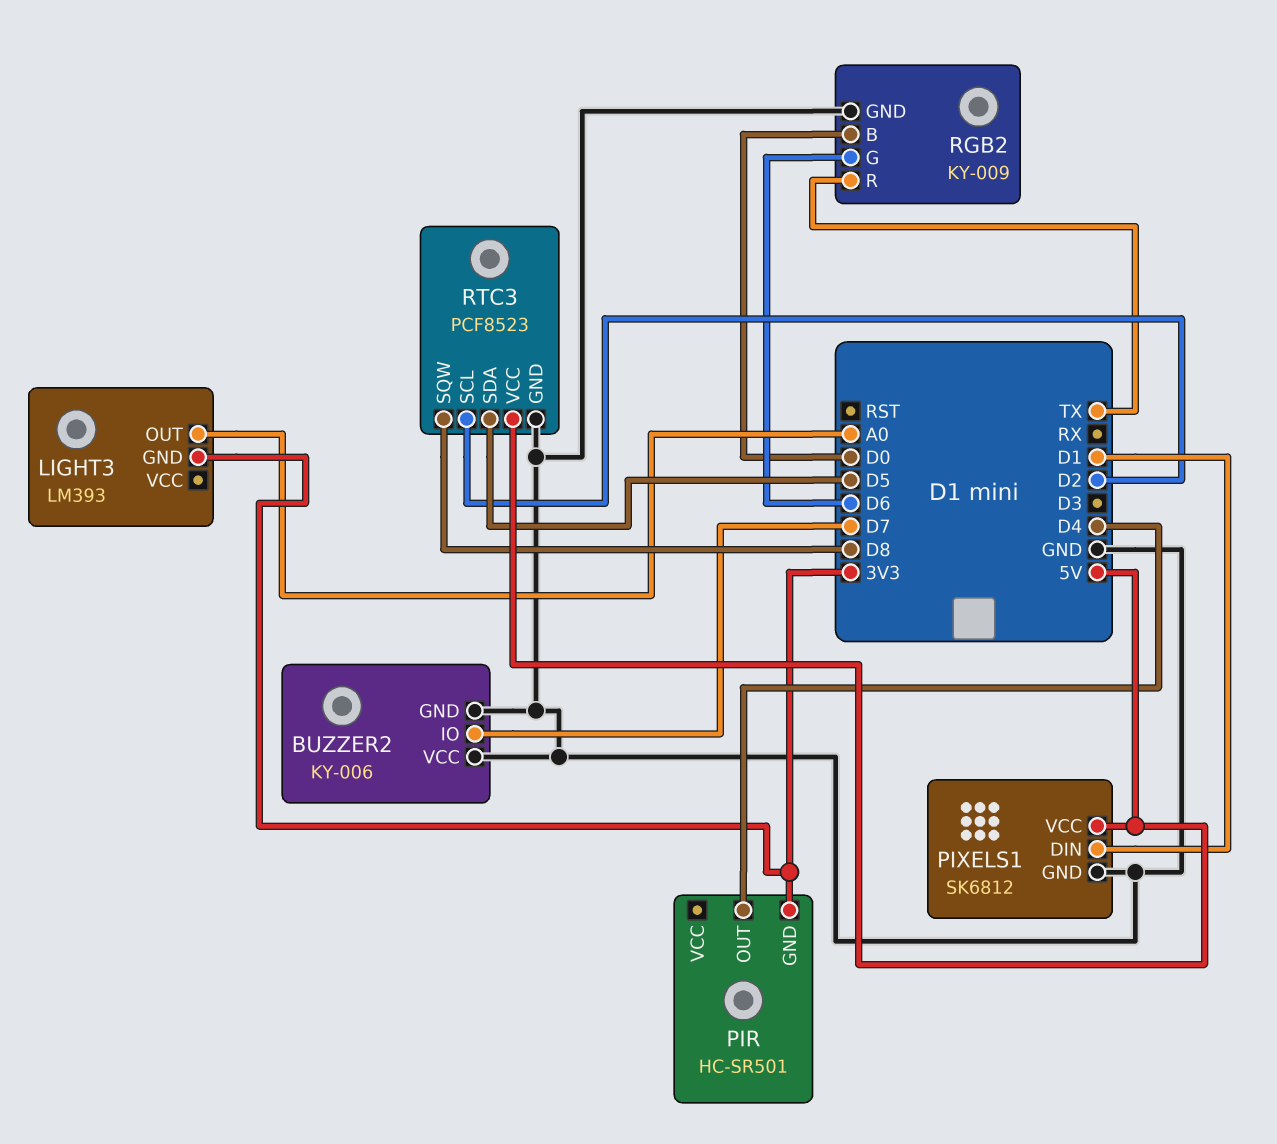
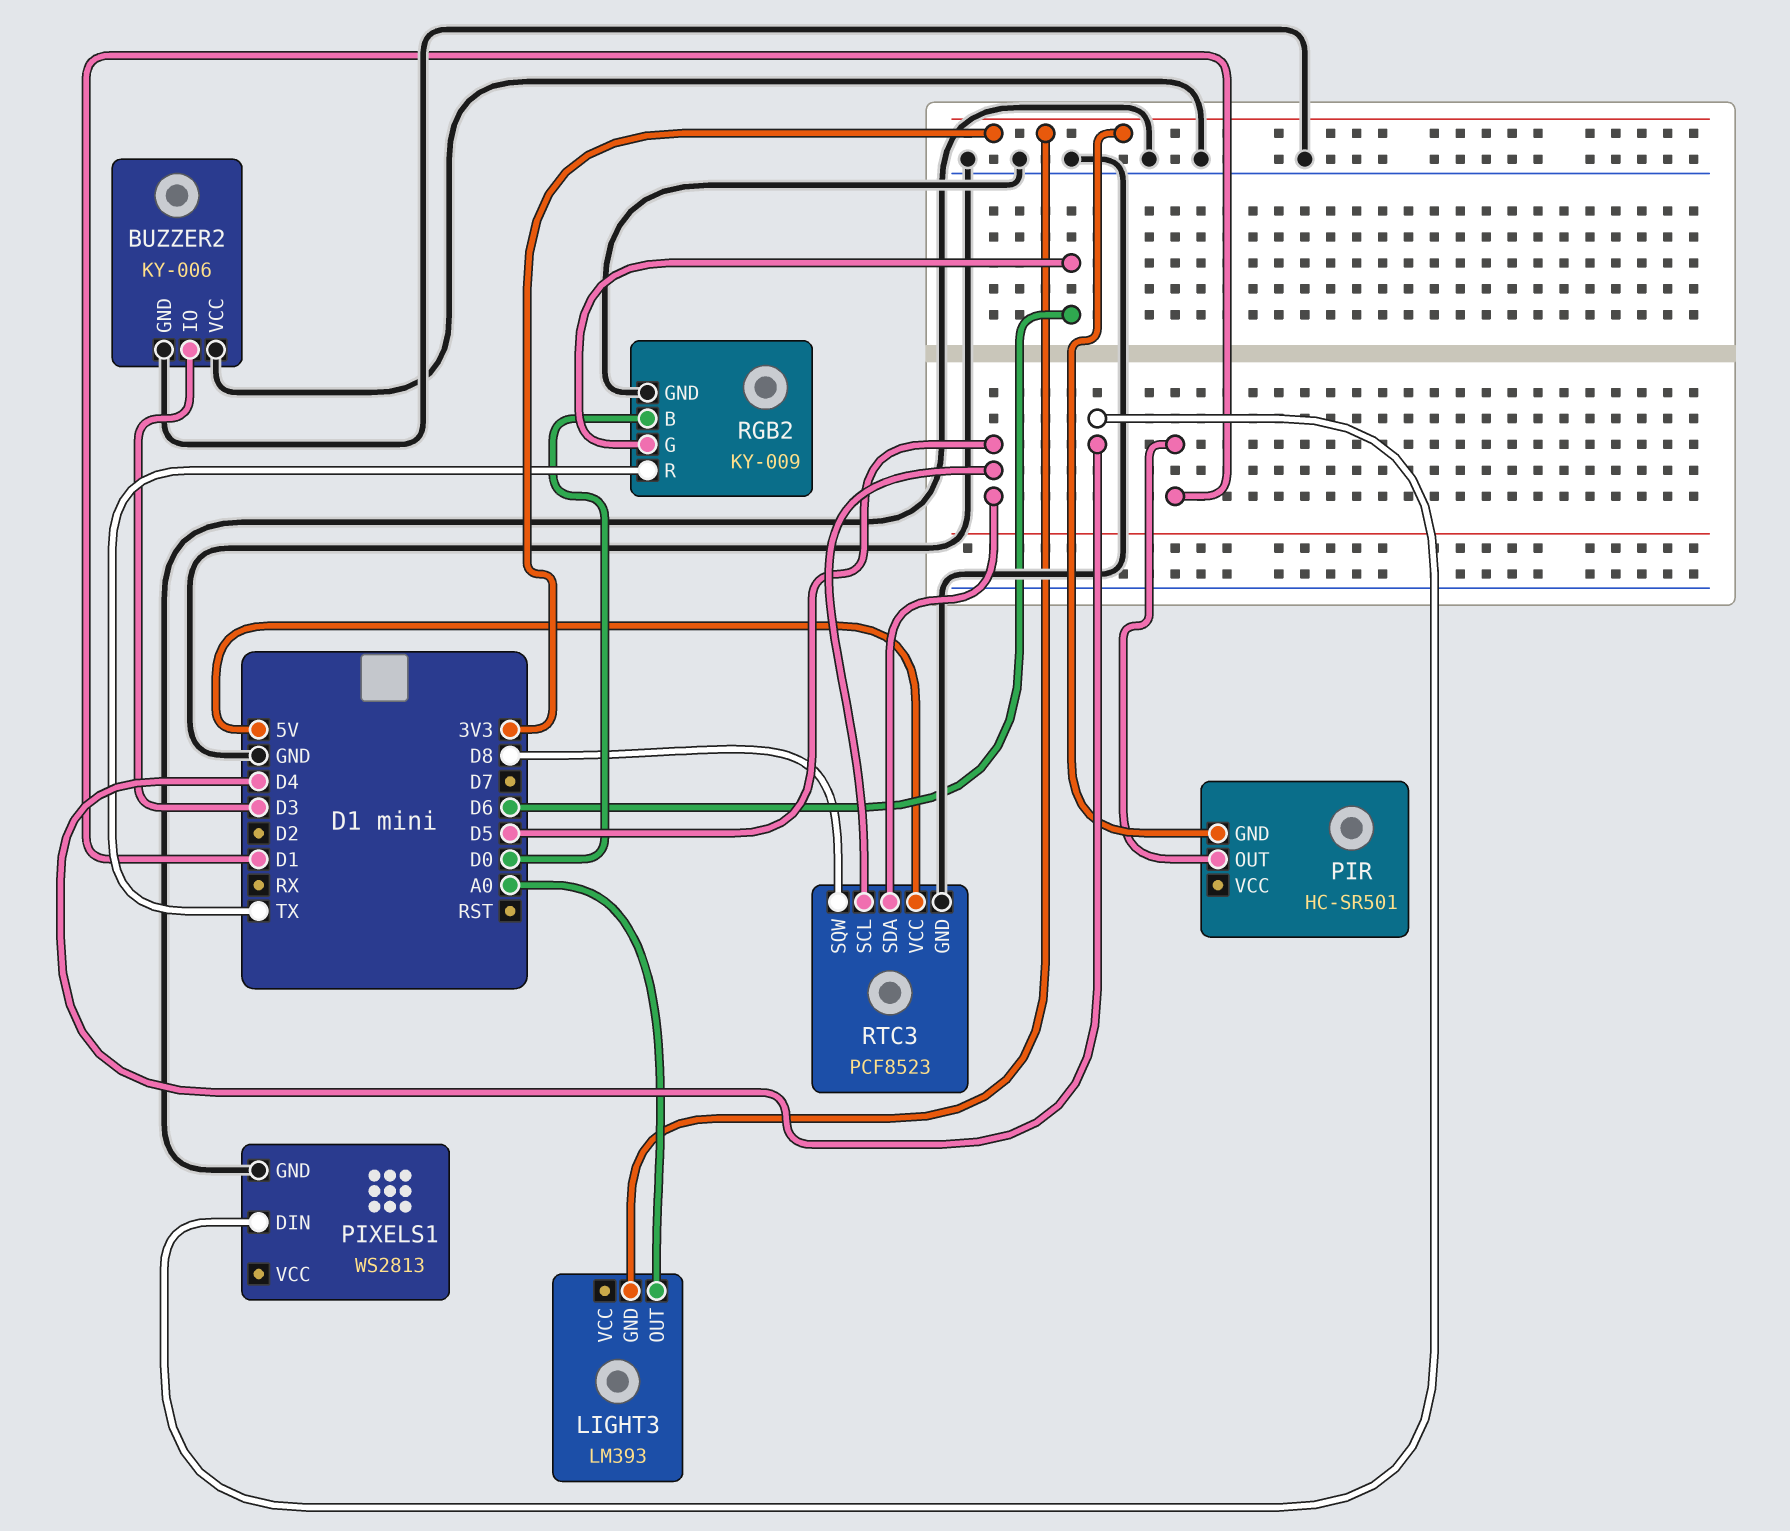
BUZZER2 pin IO: D7 -> D3
PIR pin OUT: D4 -> D1
PIXELS1: SK6812 -> WS2813
PIXELS1 pin DIN: D1 -> D4
PIXELS1 pin VCC: 5V -> none
RTC3 pin SCL: D2 -> D5

